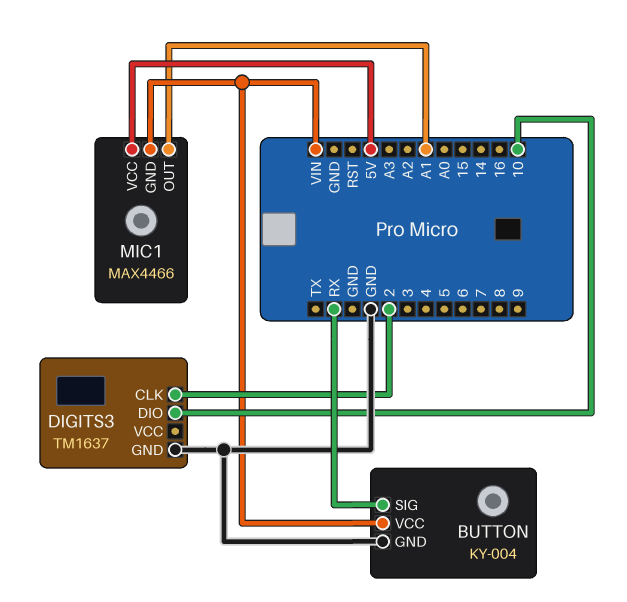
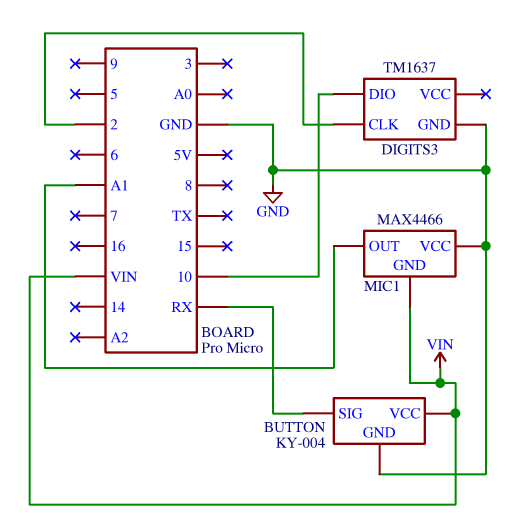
MIC1 pin VCC: 5V -> GND

